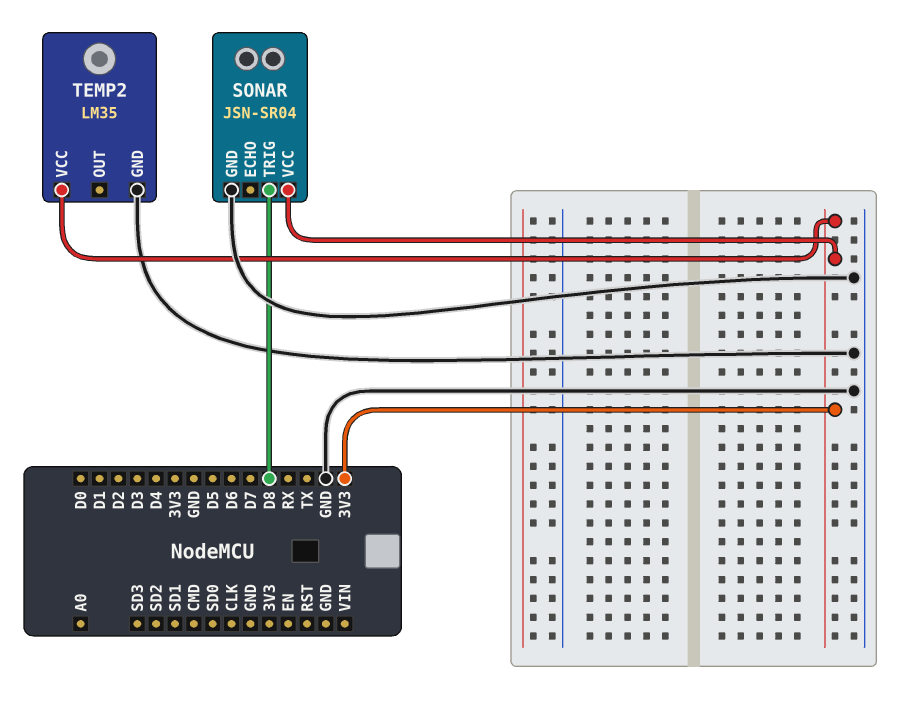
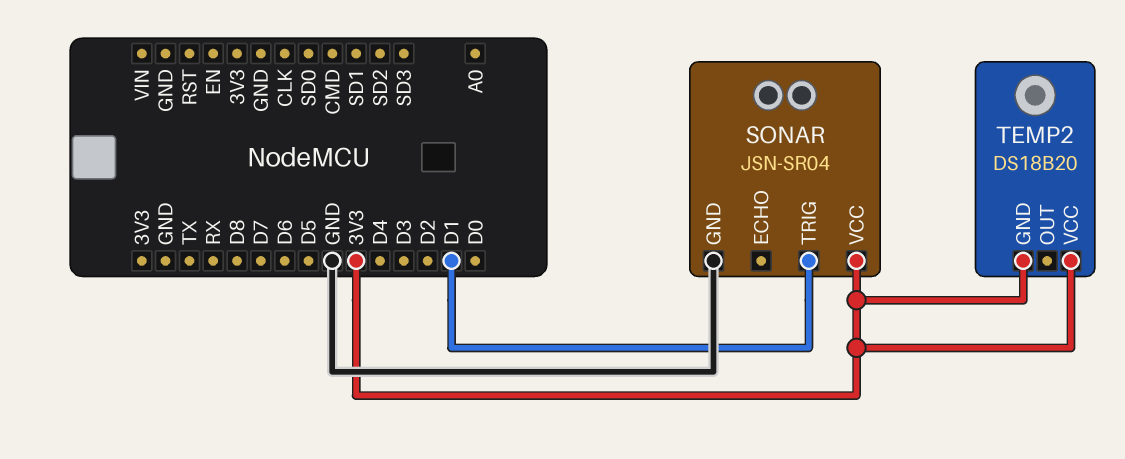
SONAR pin TRIG: D8 -> D1
TEMP2: LM35 -> DS18B20
TEMP2 pin GND: GND -> 3V3

